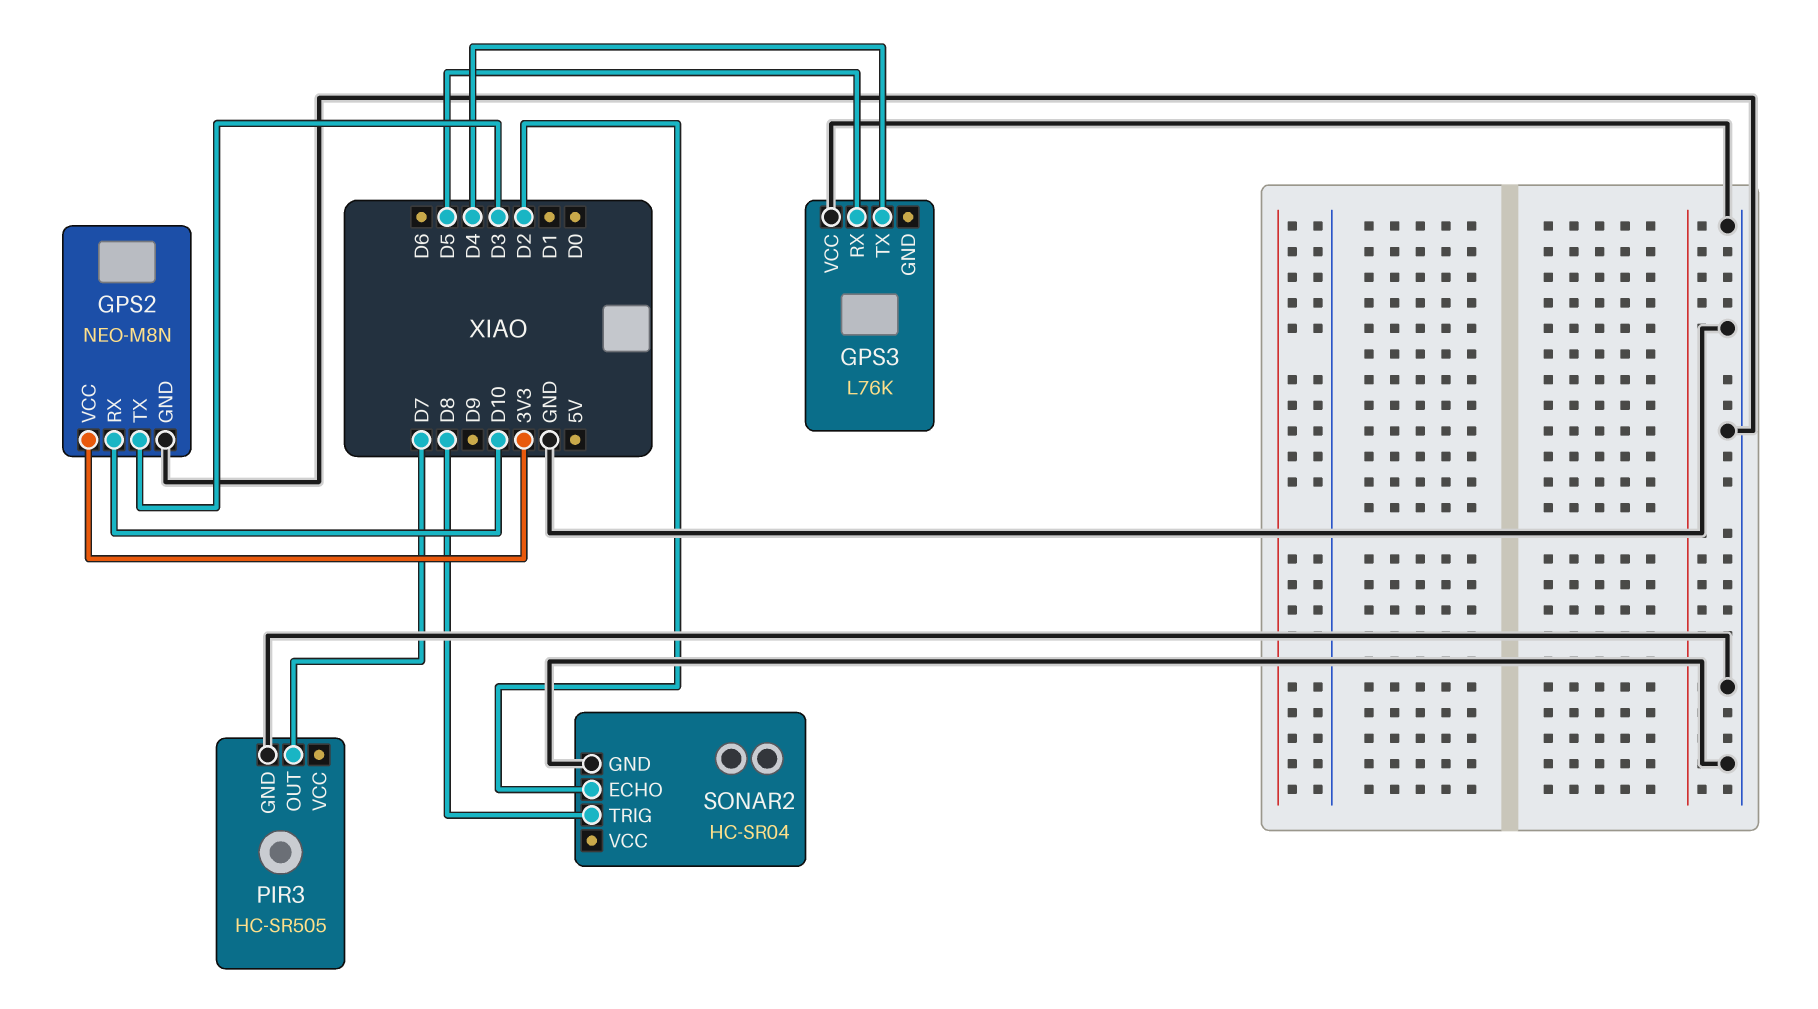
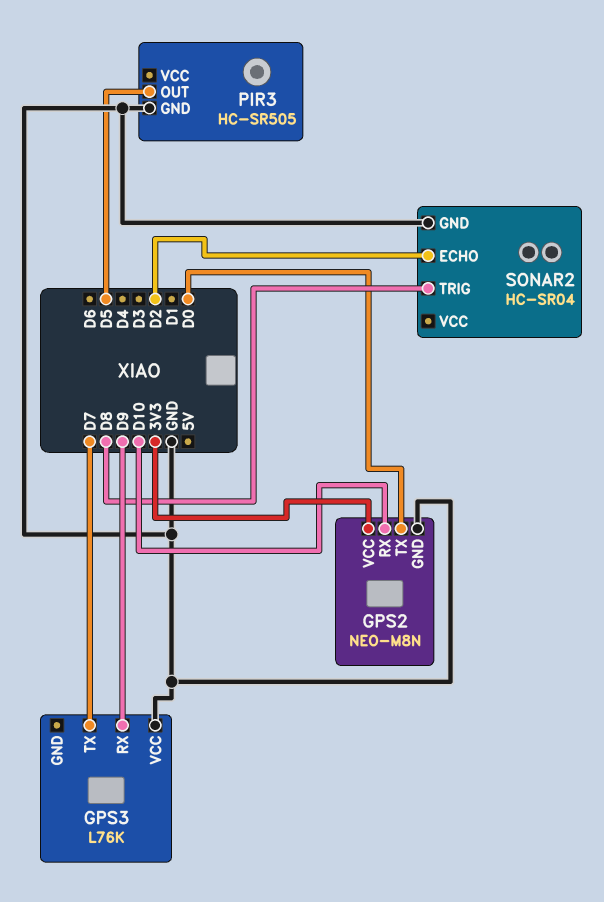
GPS2 pin TX: D3 -> D0
GPS3 pin RX: D5 -> D9
GPS3 pin TX: D4 -> D7
PIR3 pin OUT: D7 -> D5

